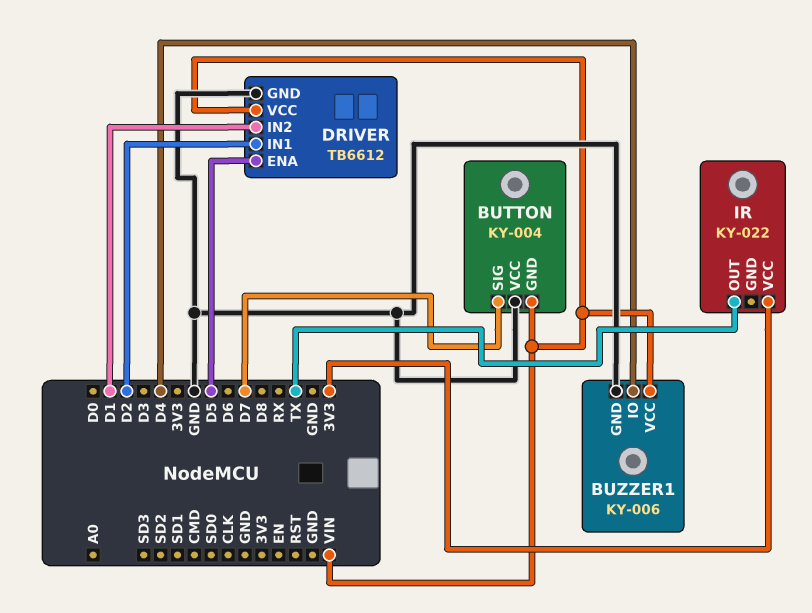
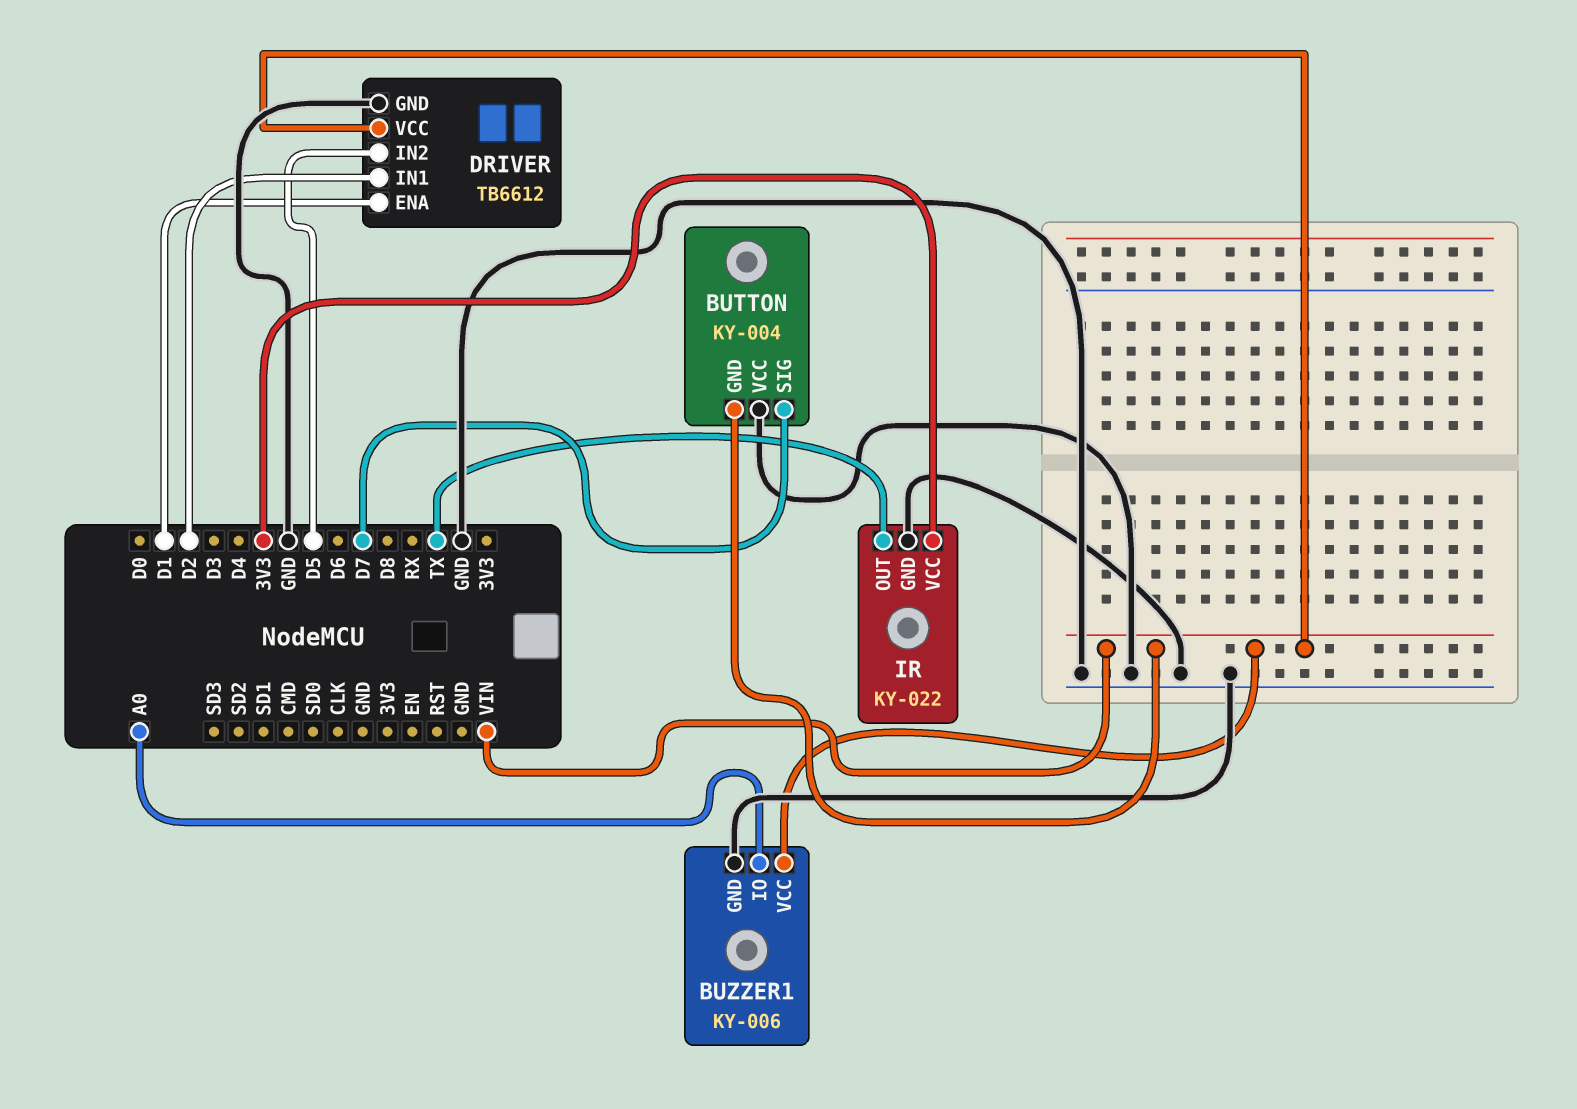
BUZZER1 pin IO: D4 -> A0
DRIVER pin ENA: D5 -> D1
DRIVER pin IN2: D1 -> D5
IR pin GND: none -> GND

